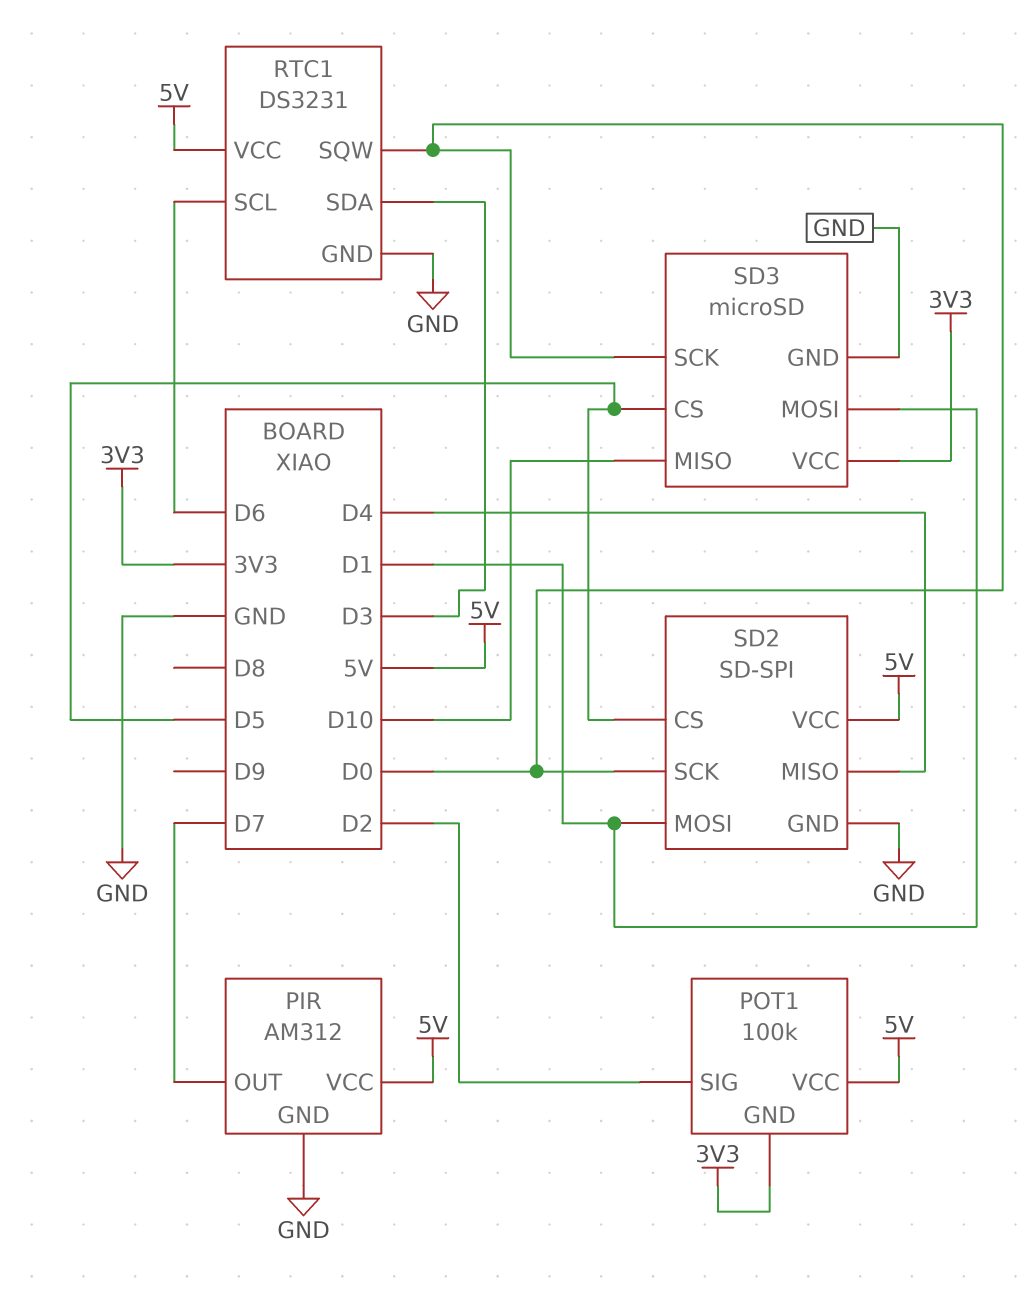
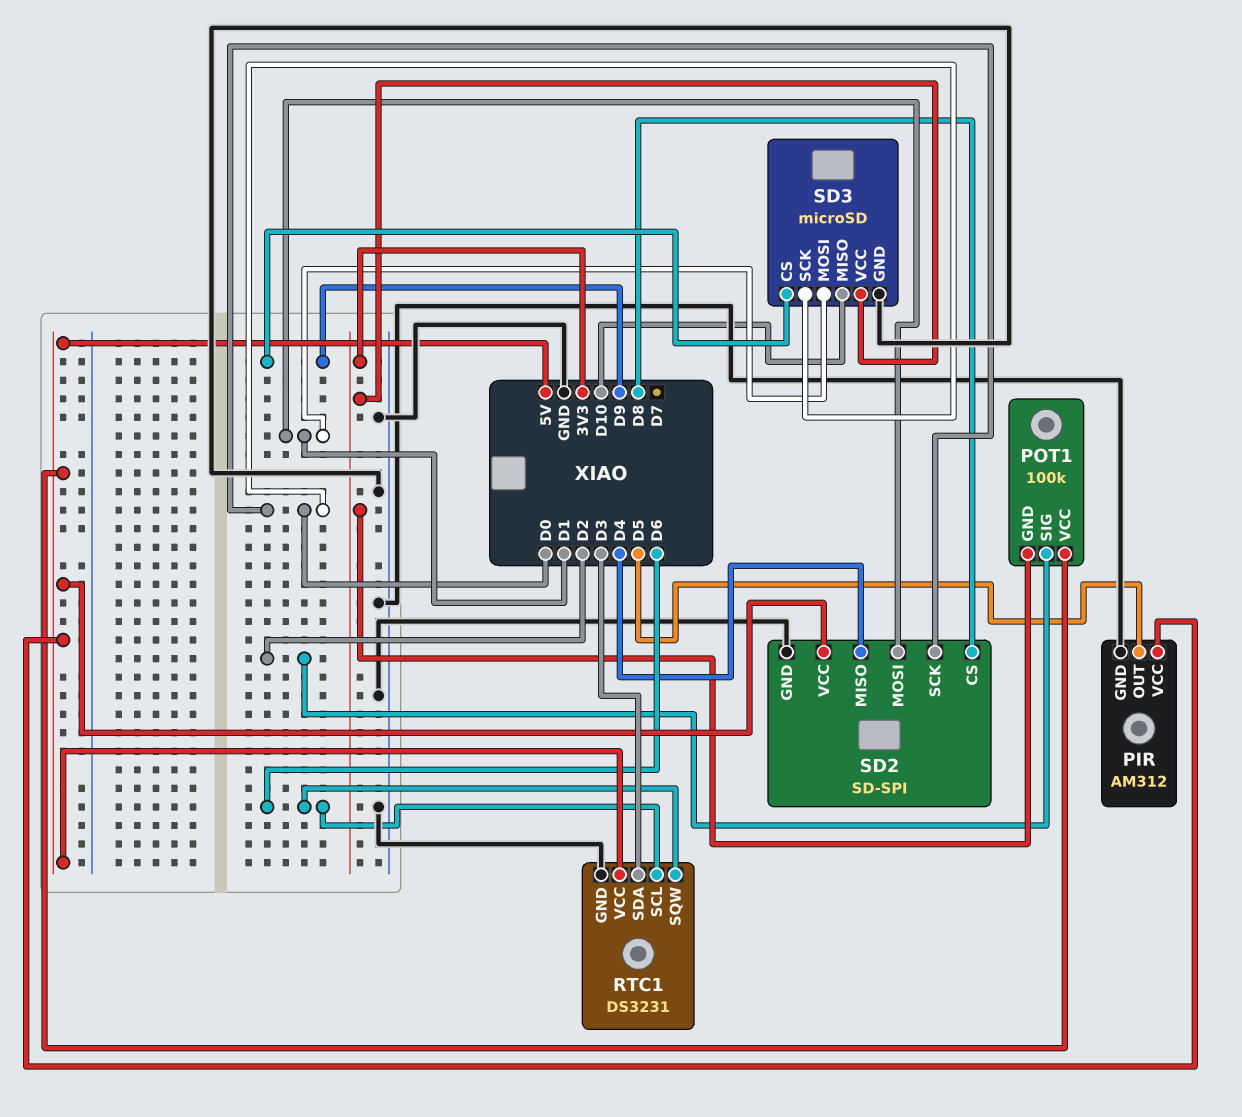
PIR pin OUT: D7 -> D5
RTC1 pin SQW: D0 -> D6
SD2 pin CS: D5 -> D8
SD3 pin CS: D5 -> D9

